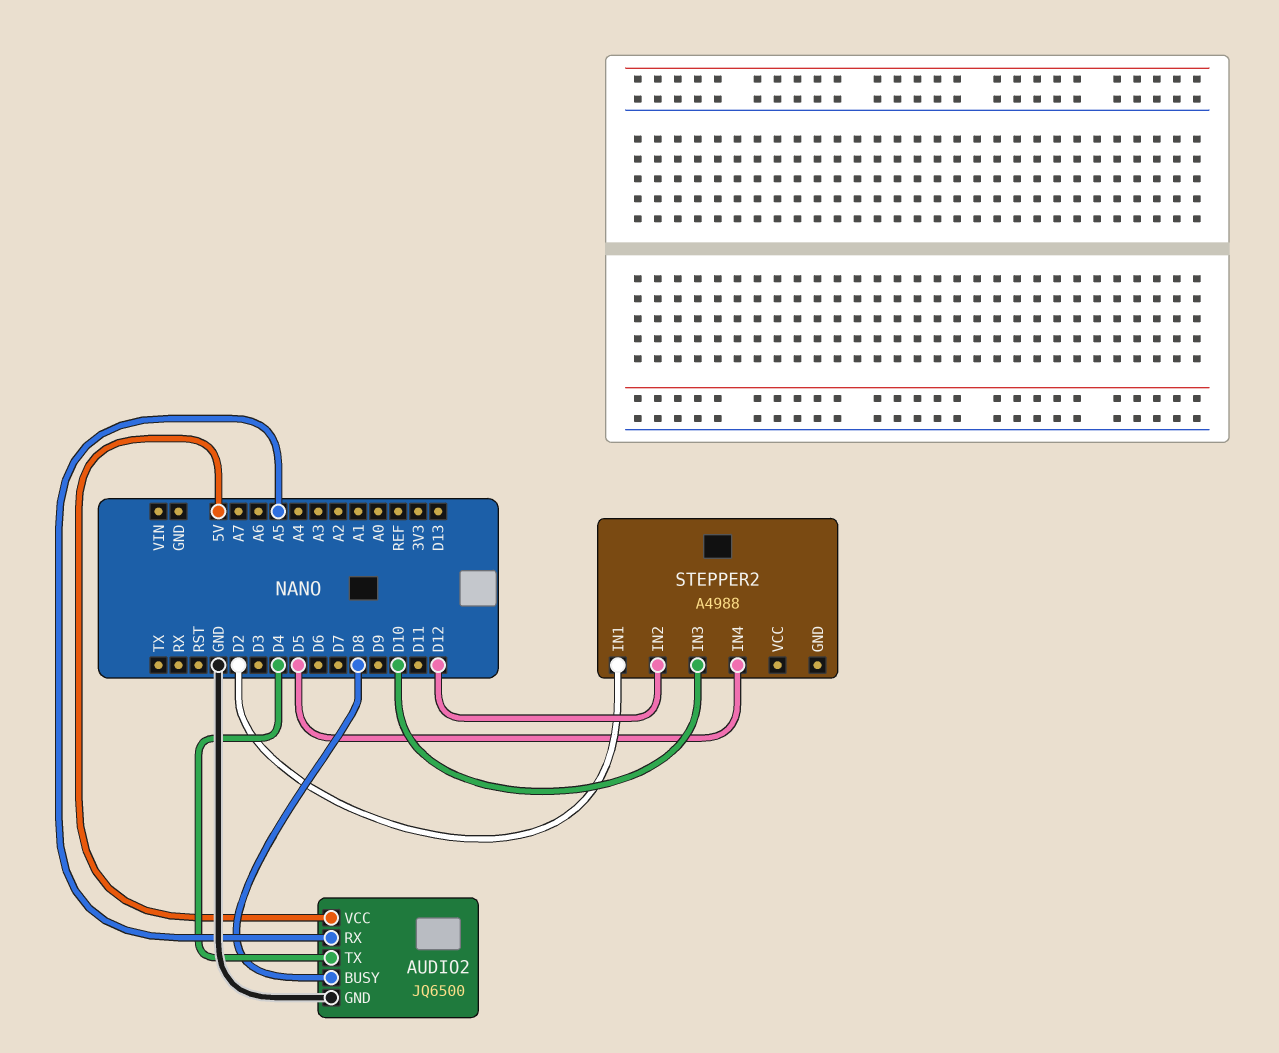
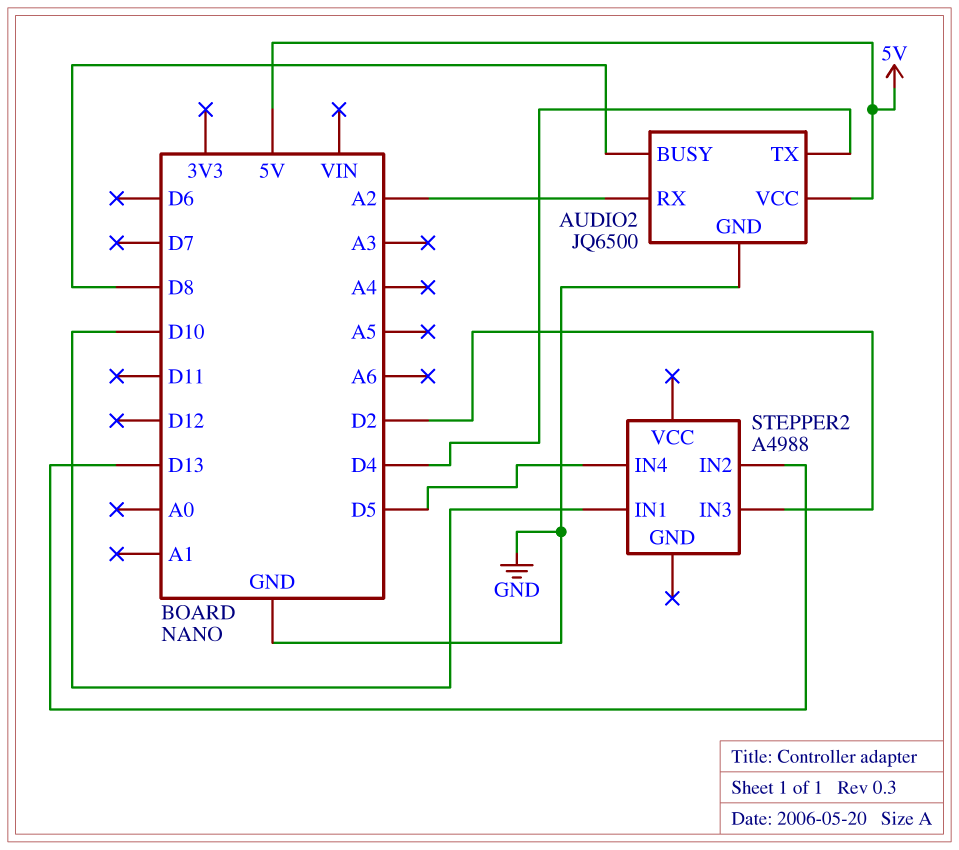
AUDIO2 pin RX: A5 -> A2
STEPPER2 pin IN1: D2 -> D10
STEPPER2 pin IN2: D12 -> D13
STEPPER2 pin IN3: D10 -> D2

